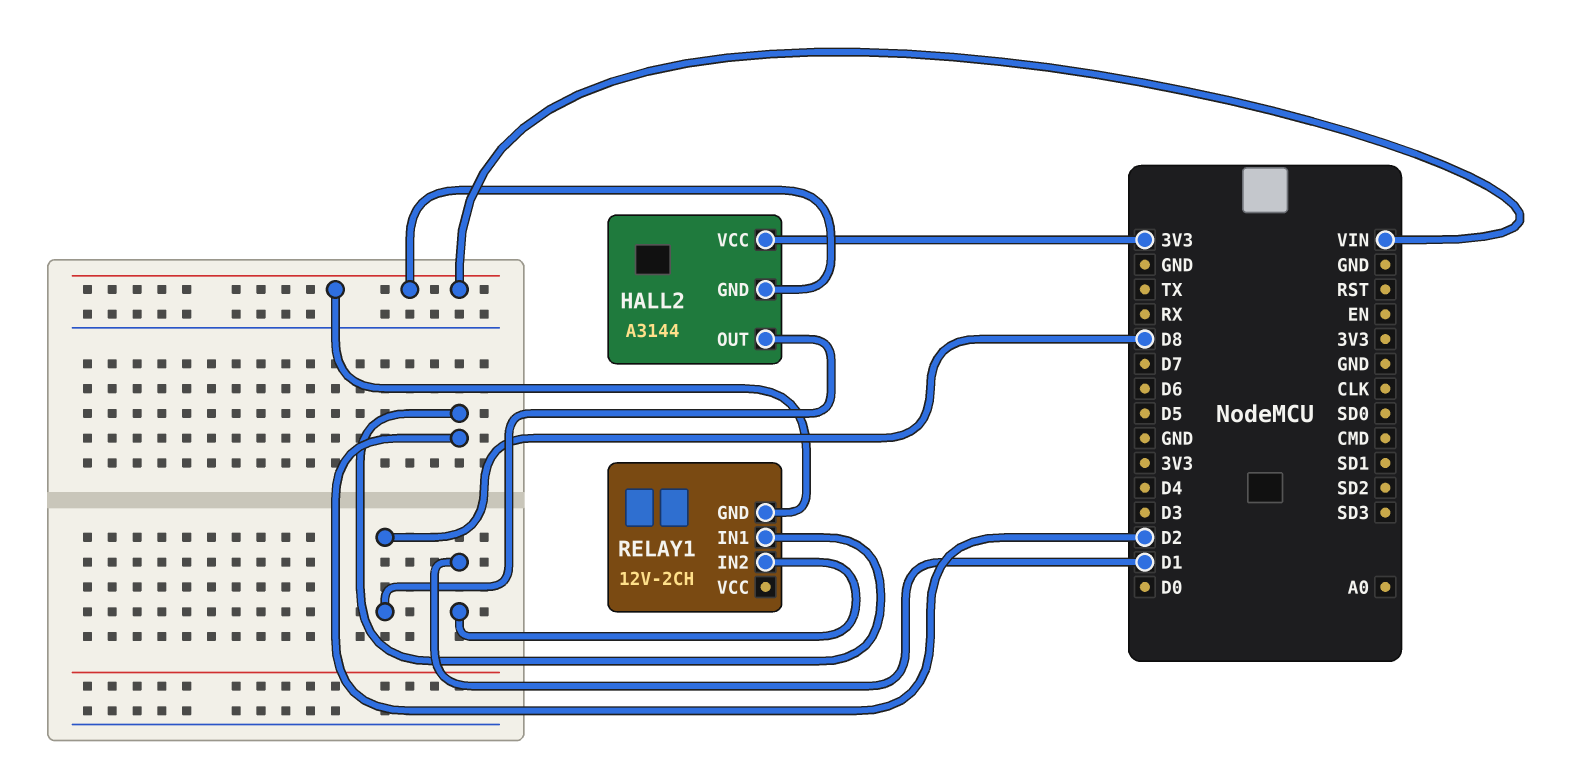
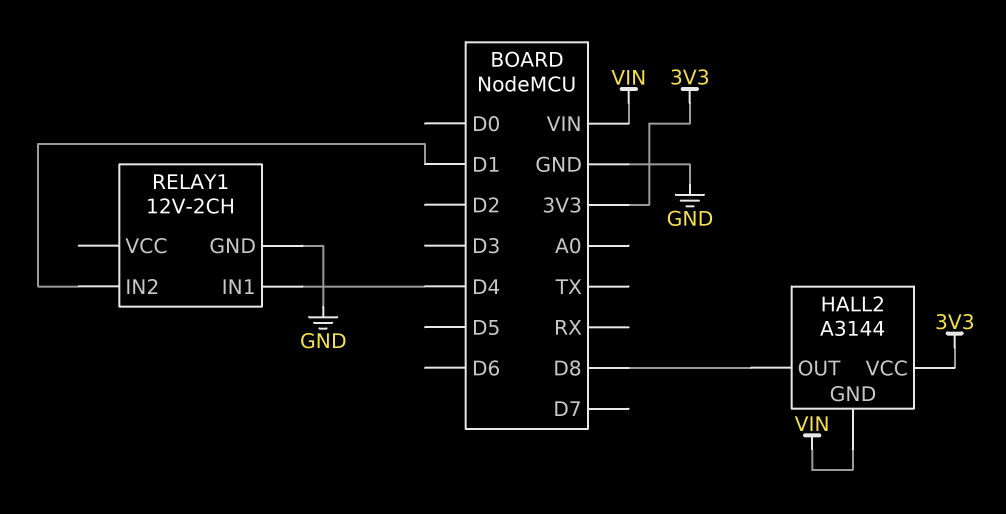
RELAY1 pin GND: VIN -> GND
RELAY1 pin IN1: D2 -> D4

